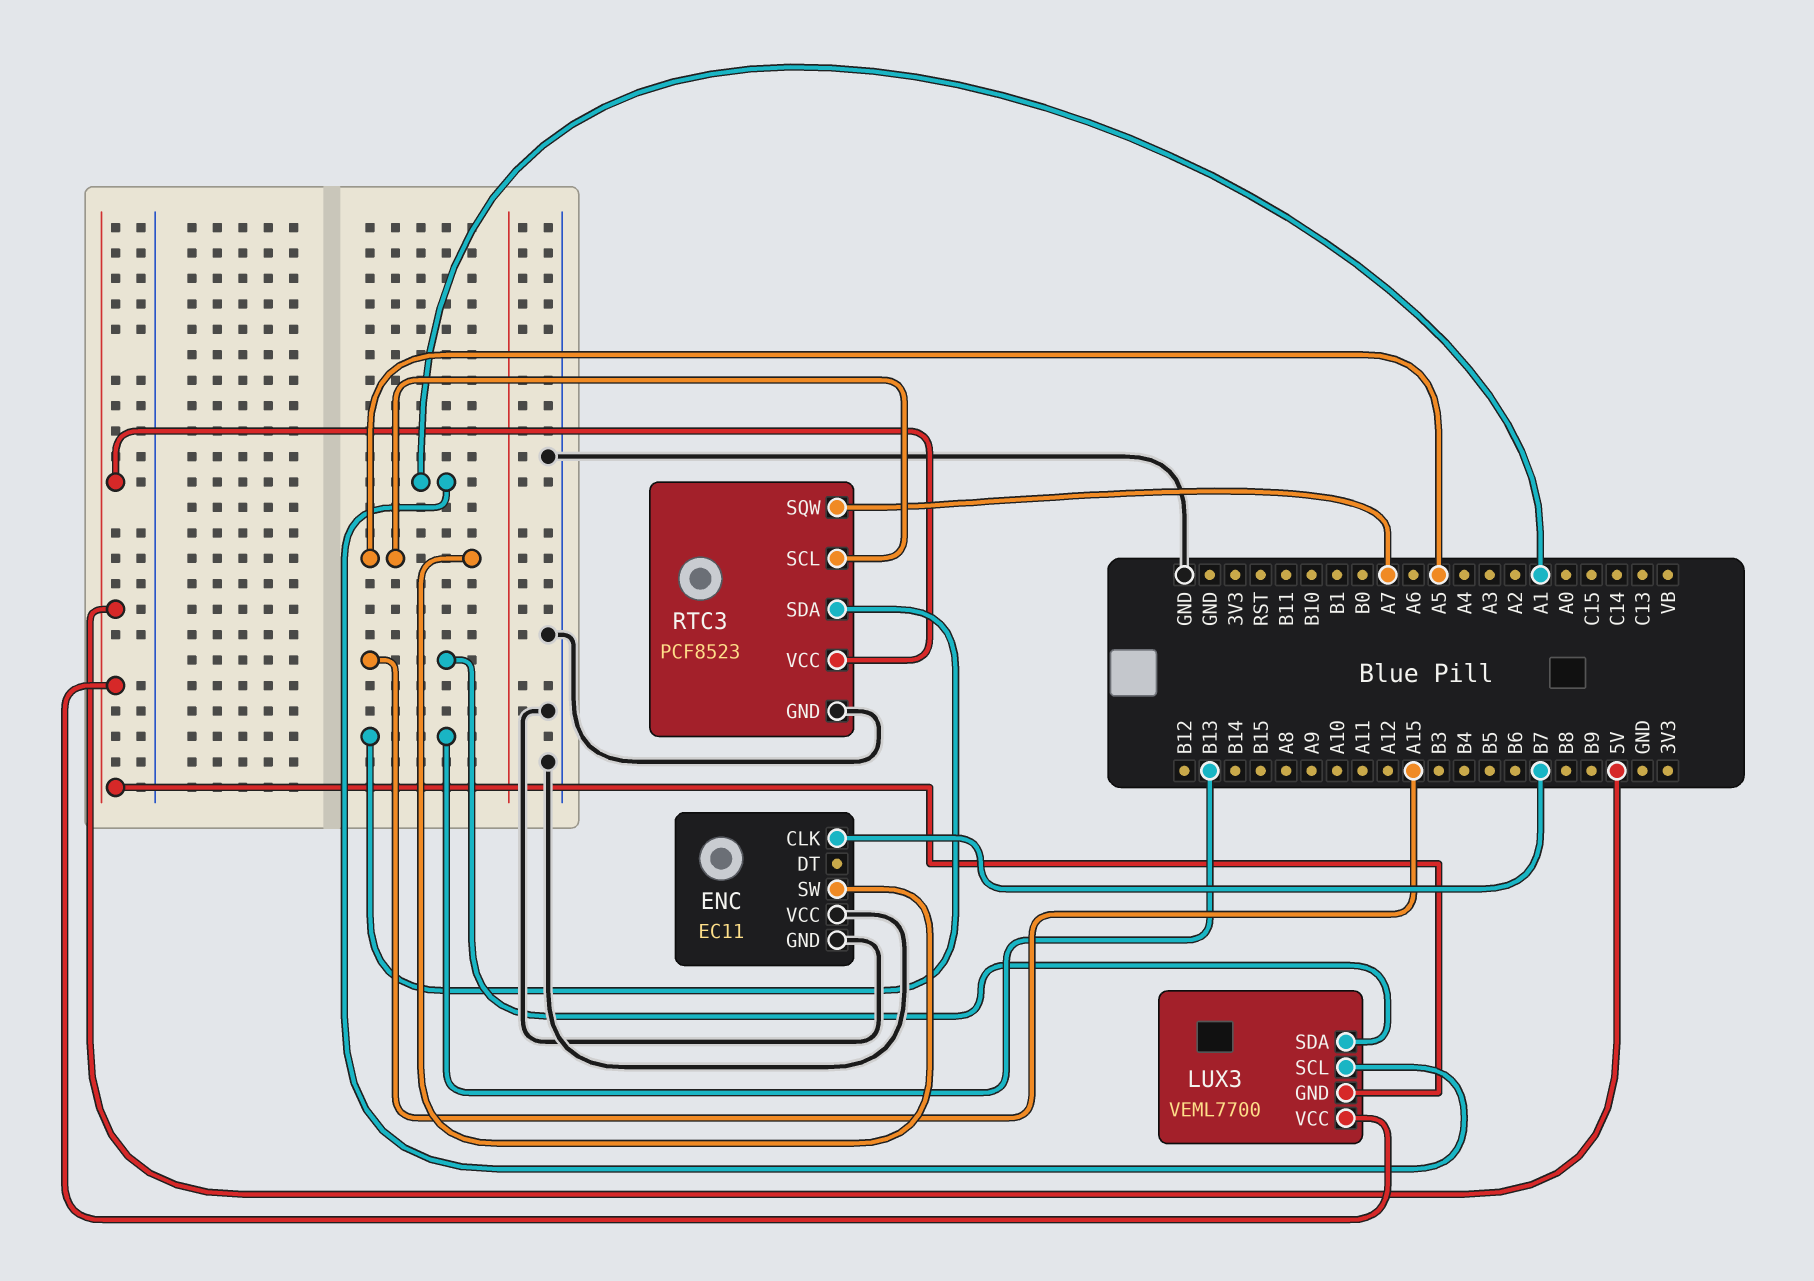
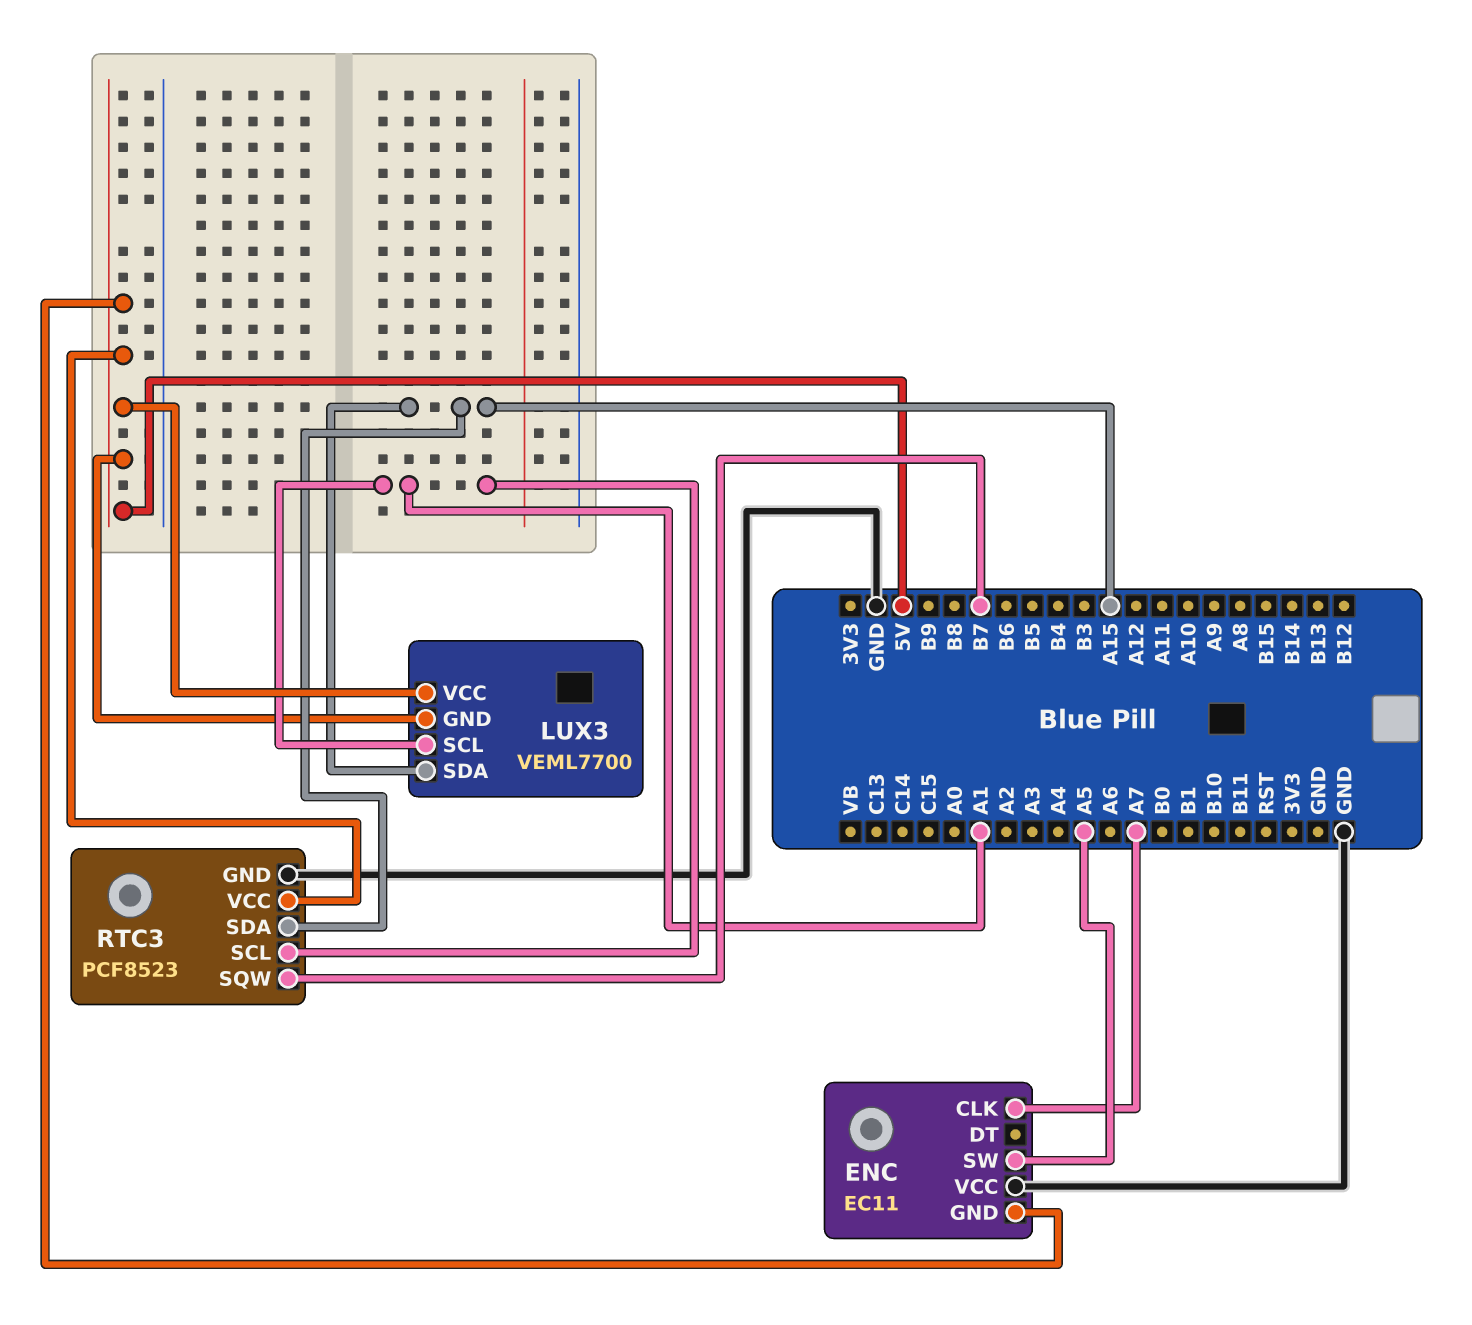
ENC pin CLK: B7 -> A7
ENC pin GND: GND -> 5V
RTC3 pin SCL: A5 -> A1
RTC3 pin SDA: B13 -> A15
RTC3 pin SQW: A7 -> B7

